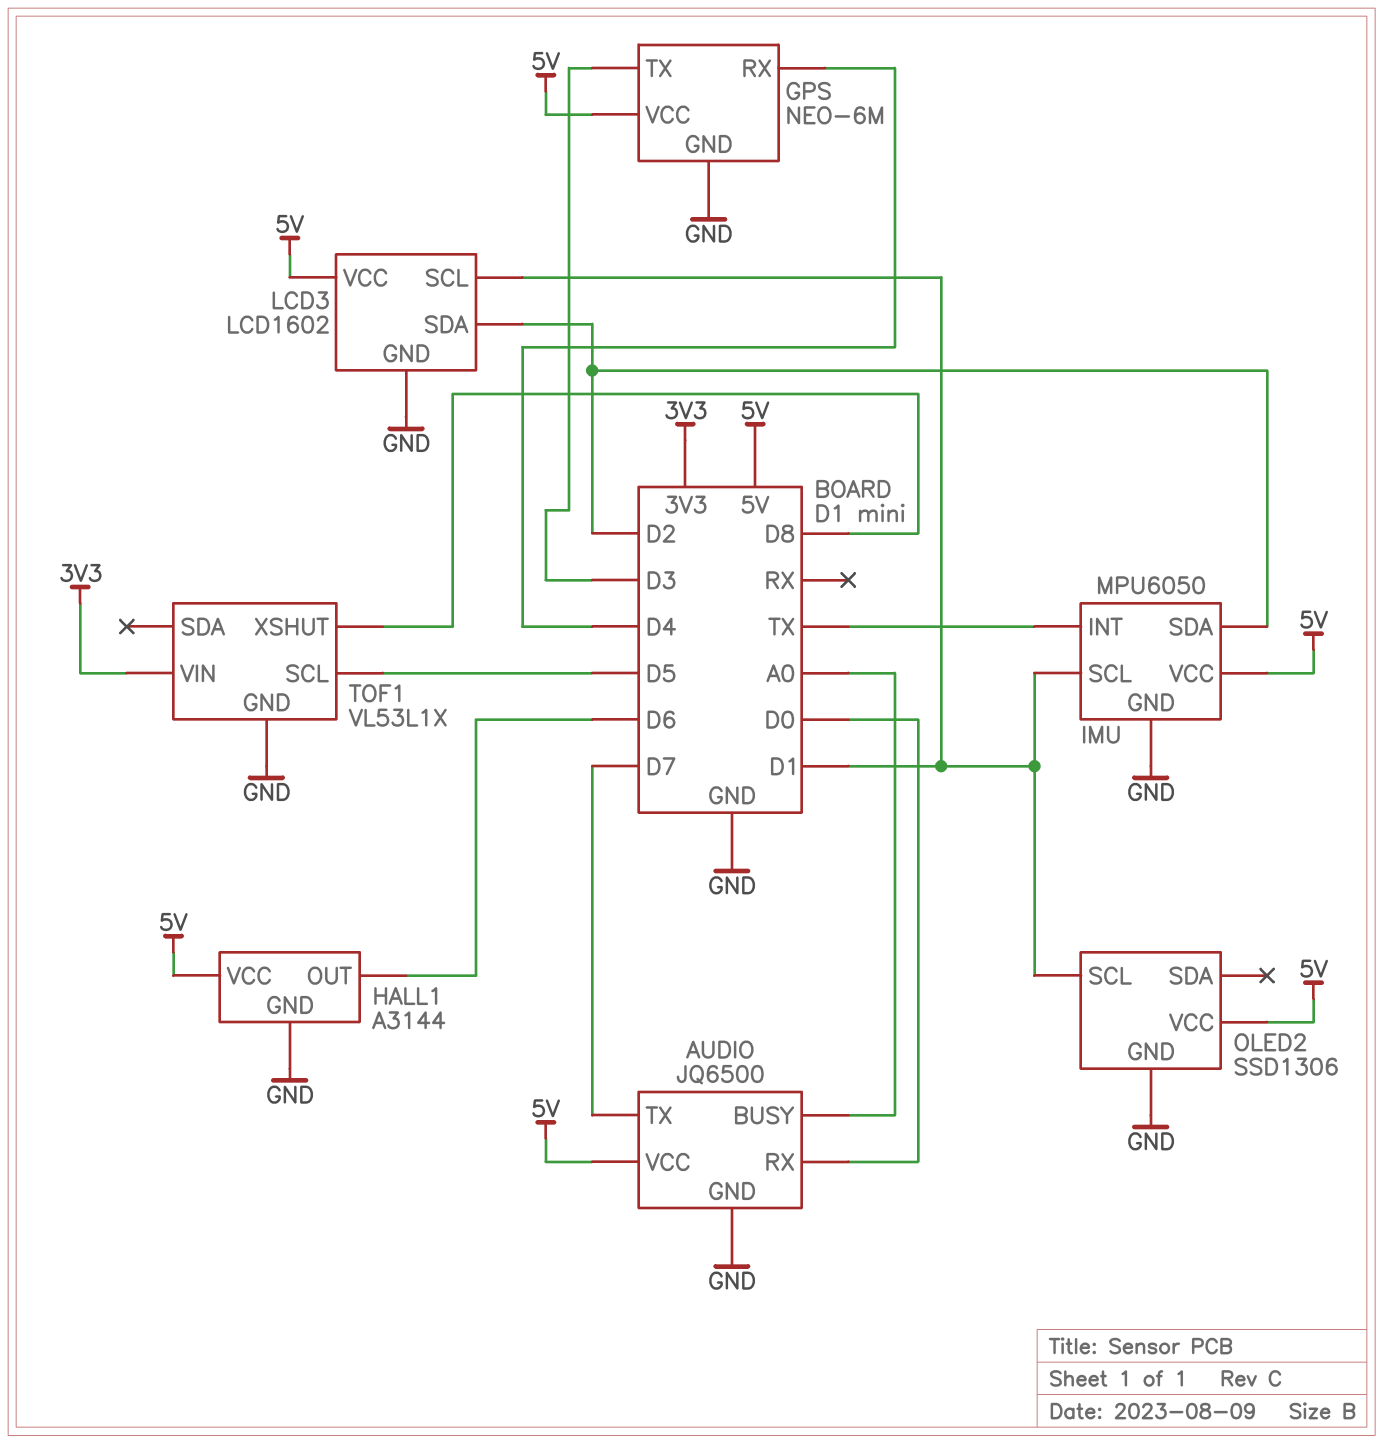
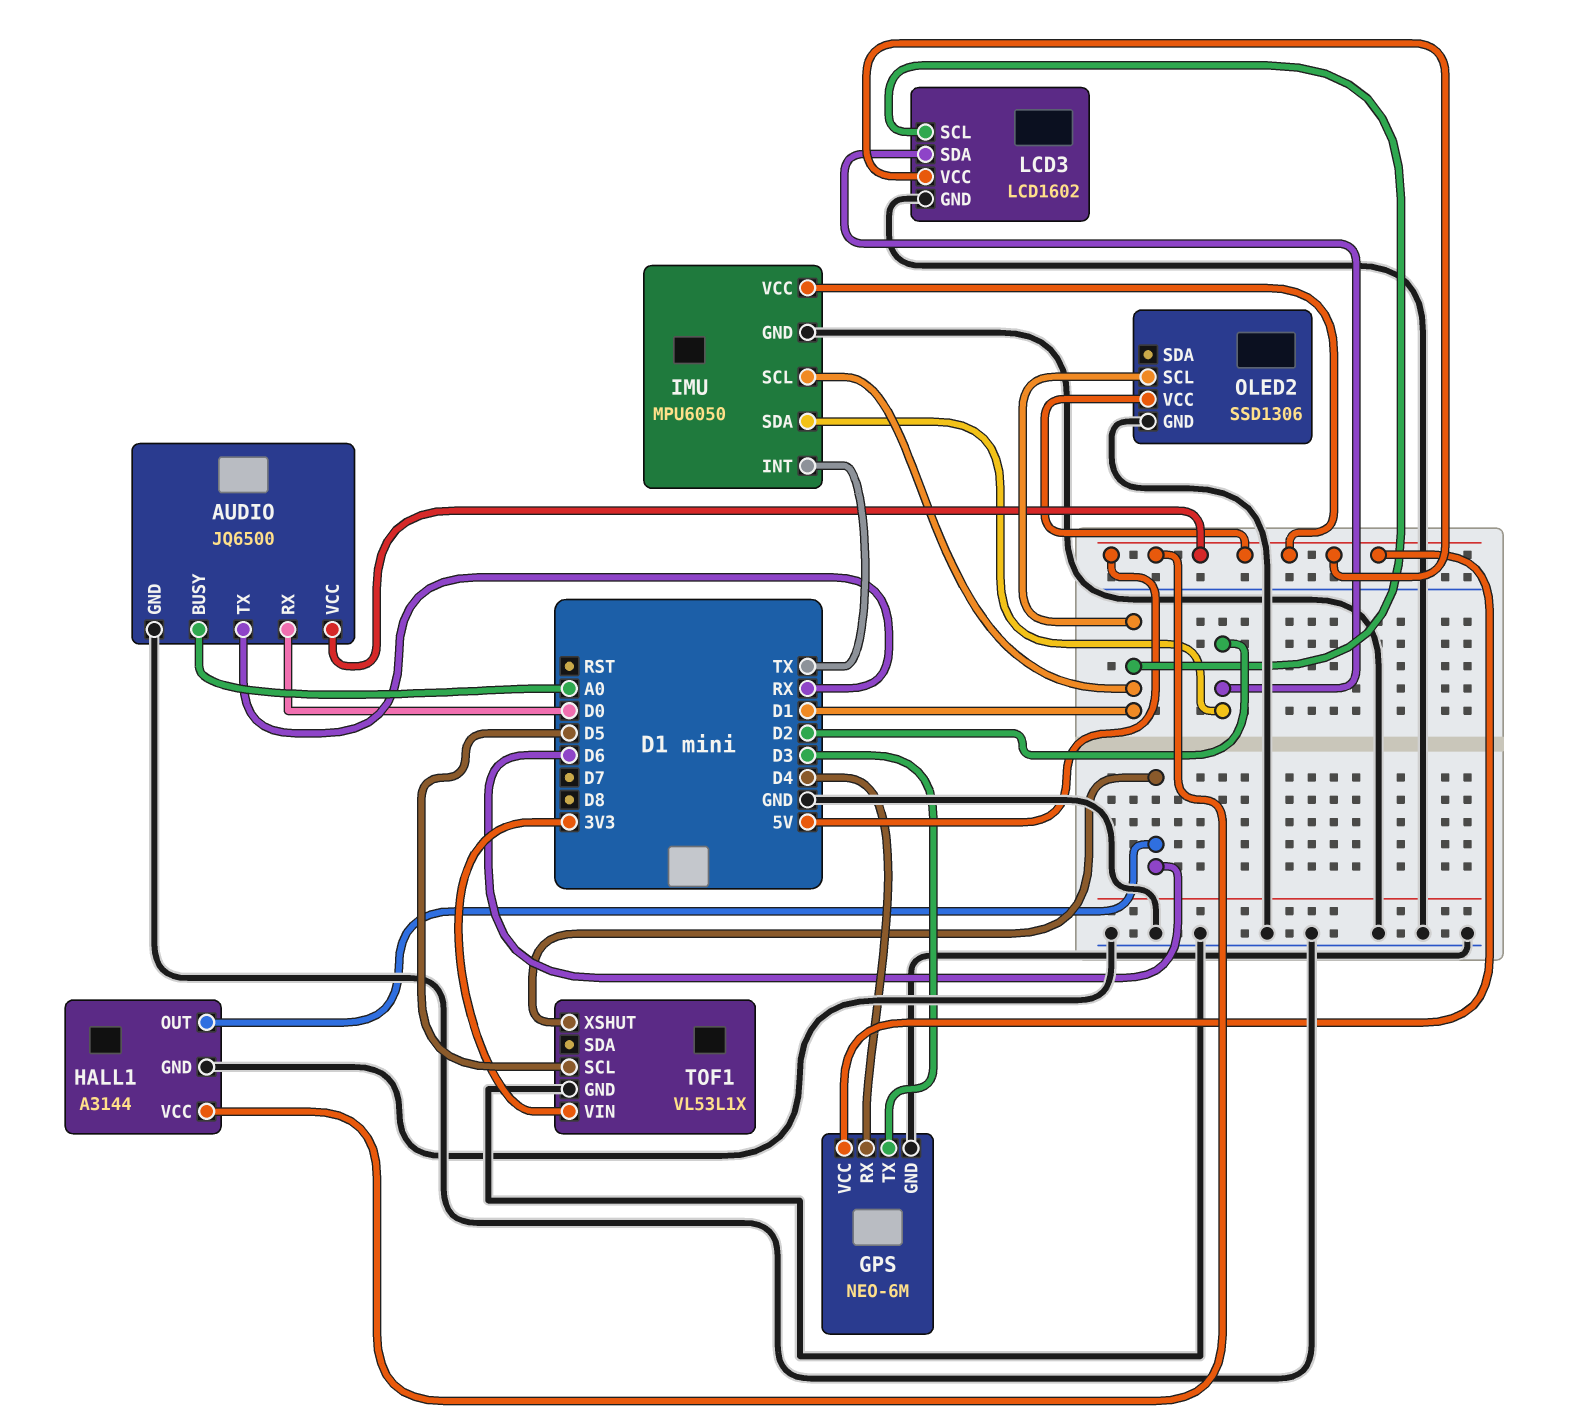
AUDIO pin TX: D7 -> RX
TOF1 pin XSHUT: D8 -> D6

